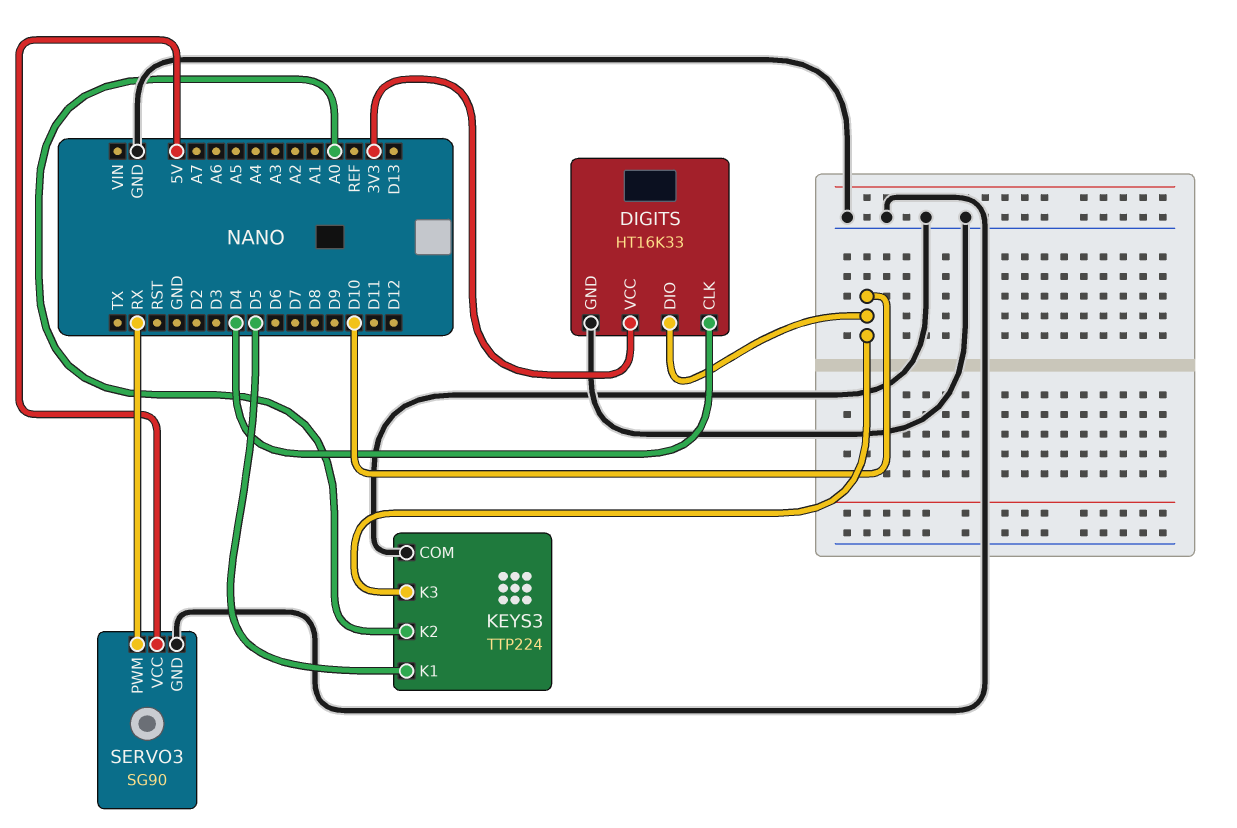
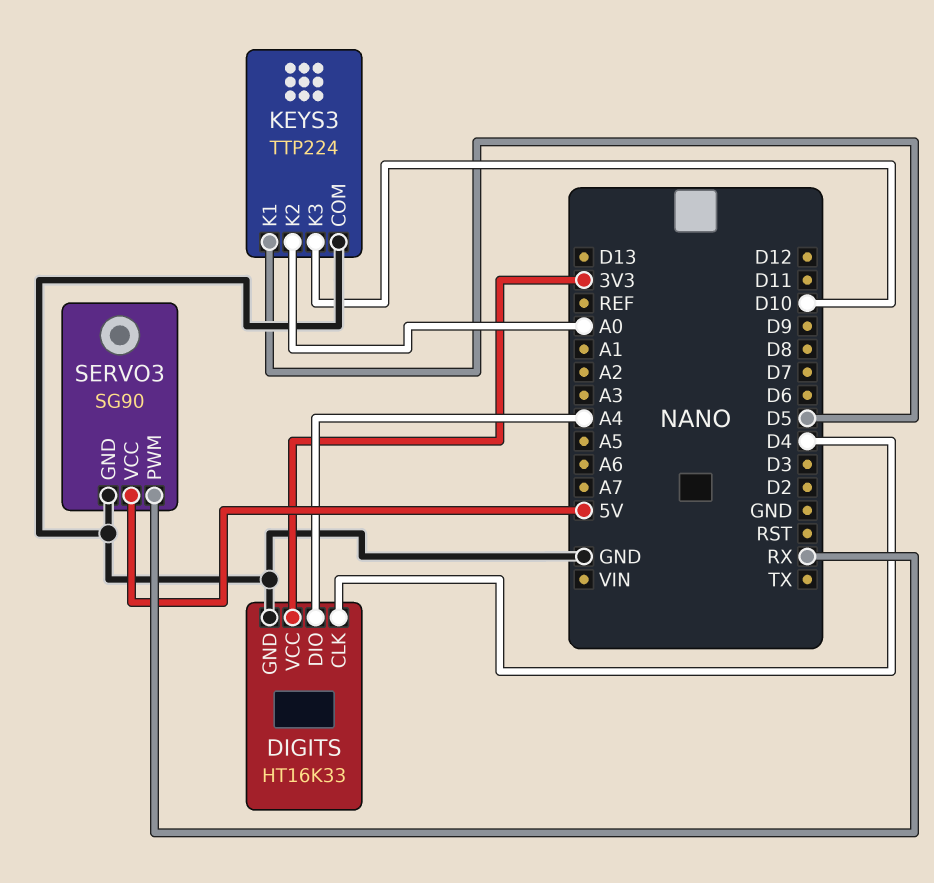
DIGITS pin DIO: D10 -> A4

